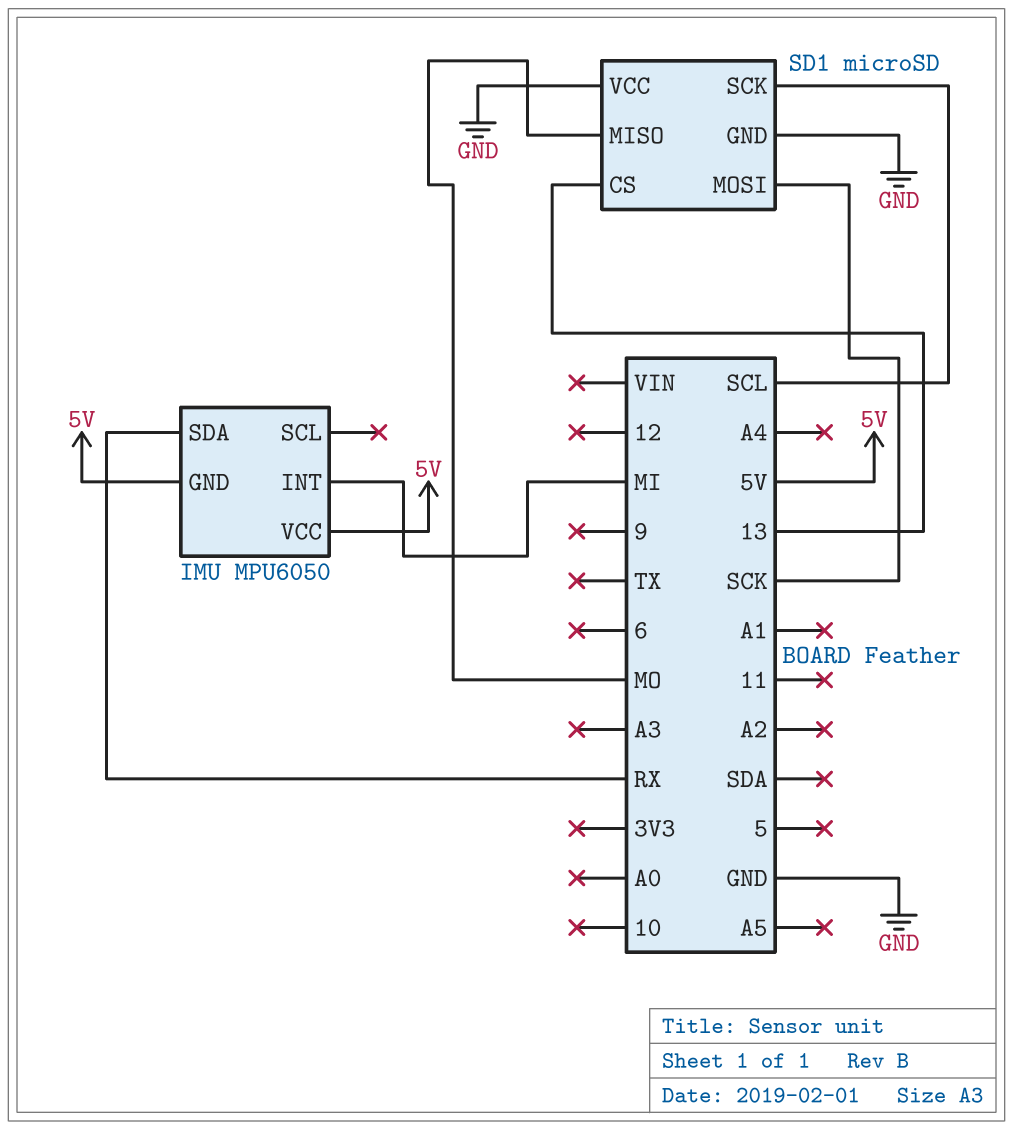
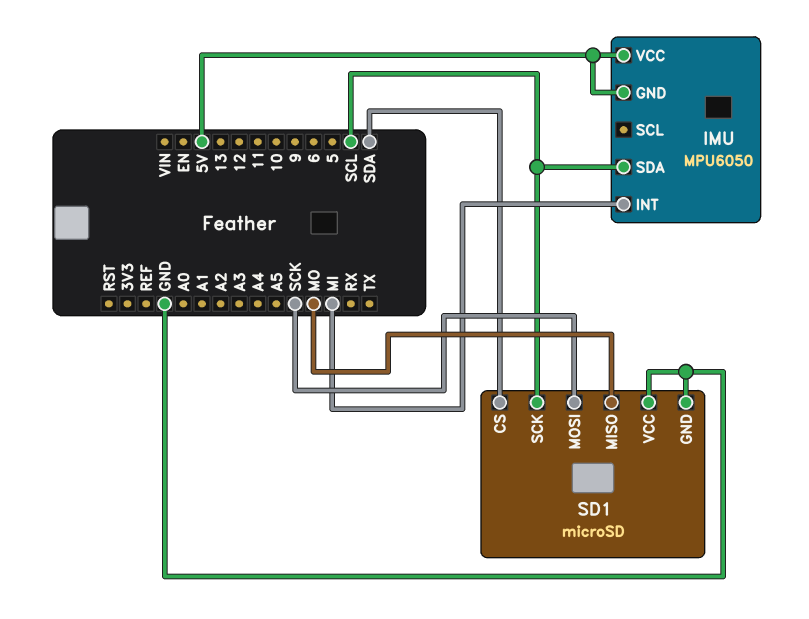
IMU pin SDA: RX -> SCL
SD1 pin CS: 13 -> SDA

